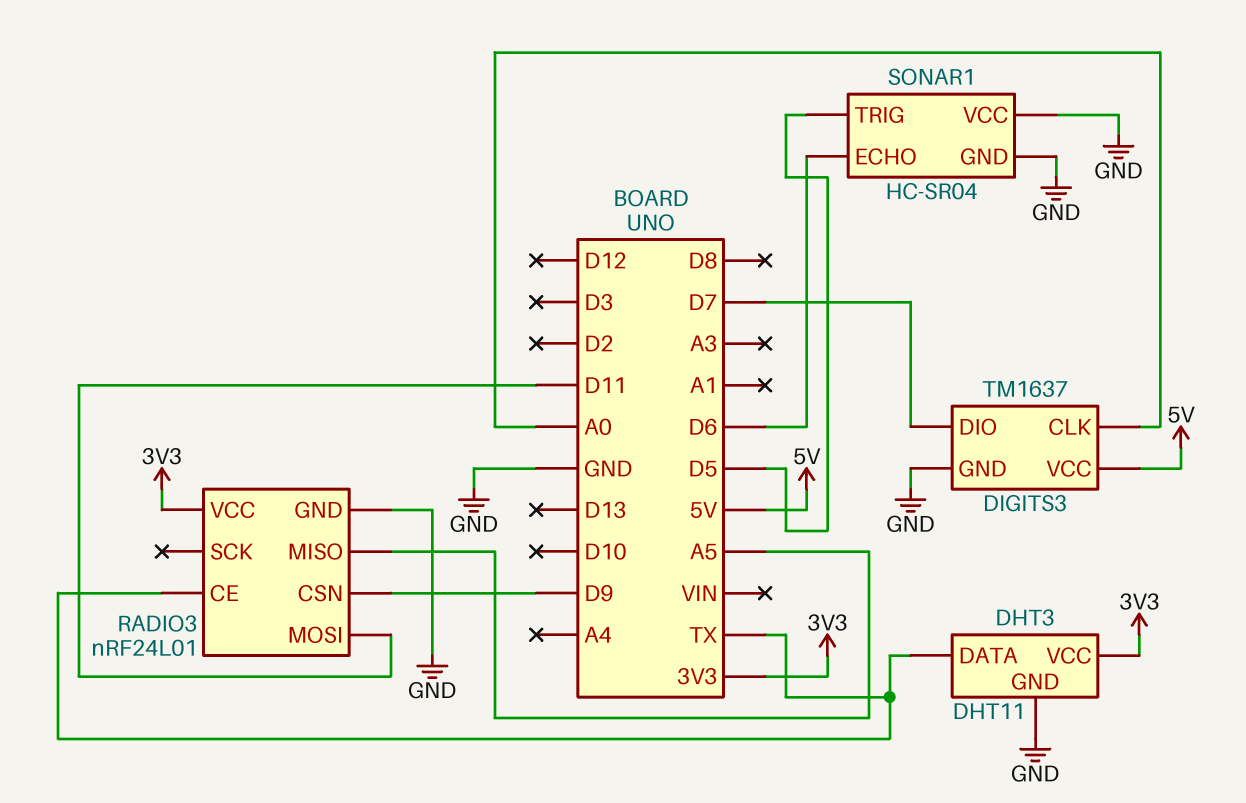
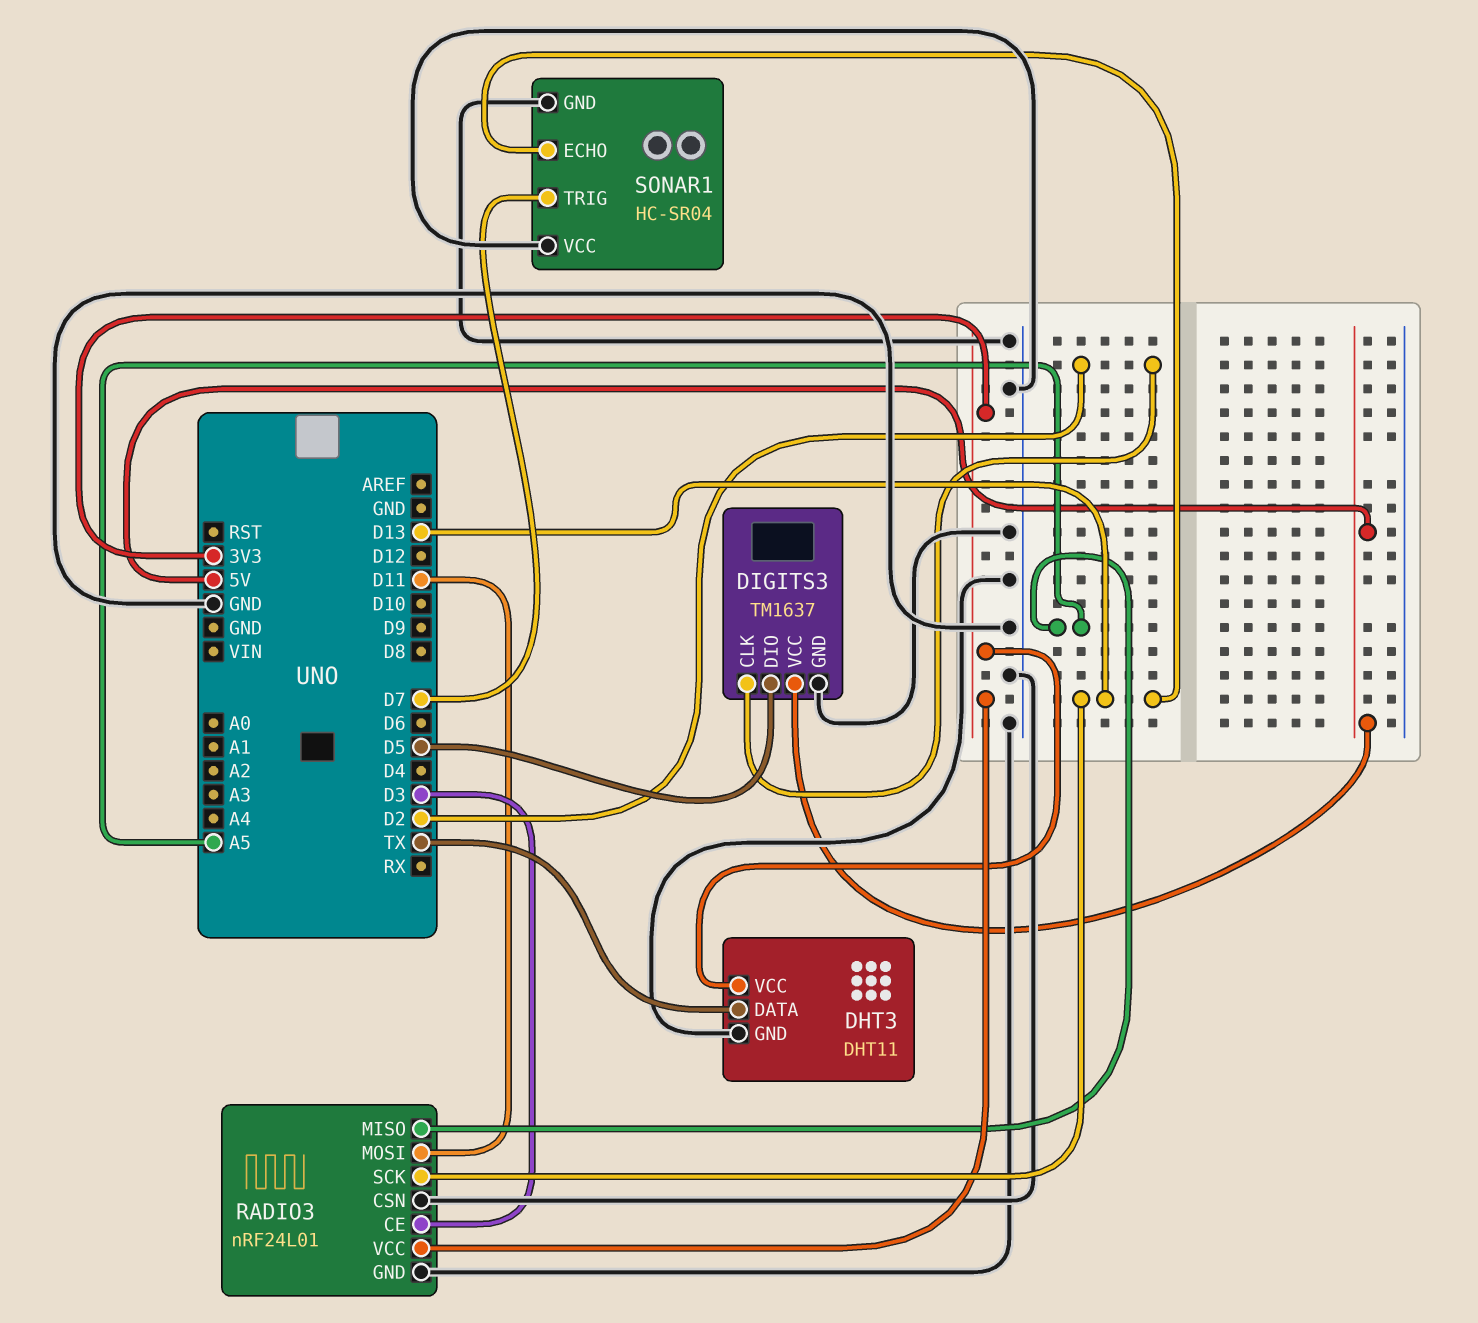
DIGITS3 pin CLK: A0 -> D2
DIGITS3 pin DIO: D7 -> D5
RADIO3 pin CE: TX -> D3
RADIO3 pin CSN: D9 -> GND
RADIO3 pin SCK: none -> D13
SONAR1 pin ECHO: D6 -> D13
SONAR1 pin TRIG: D5 -> D7

